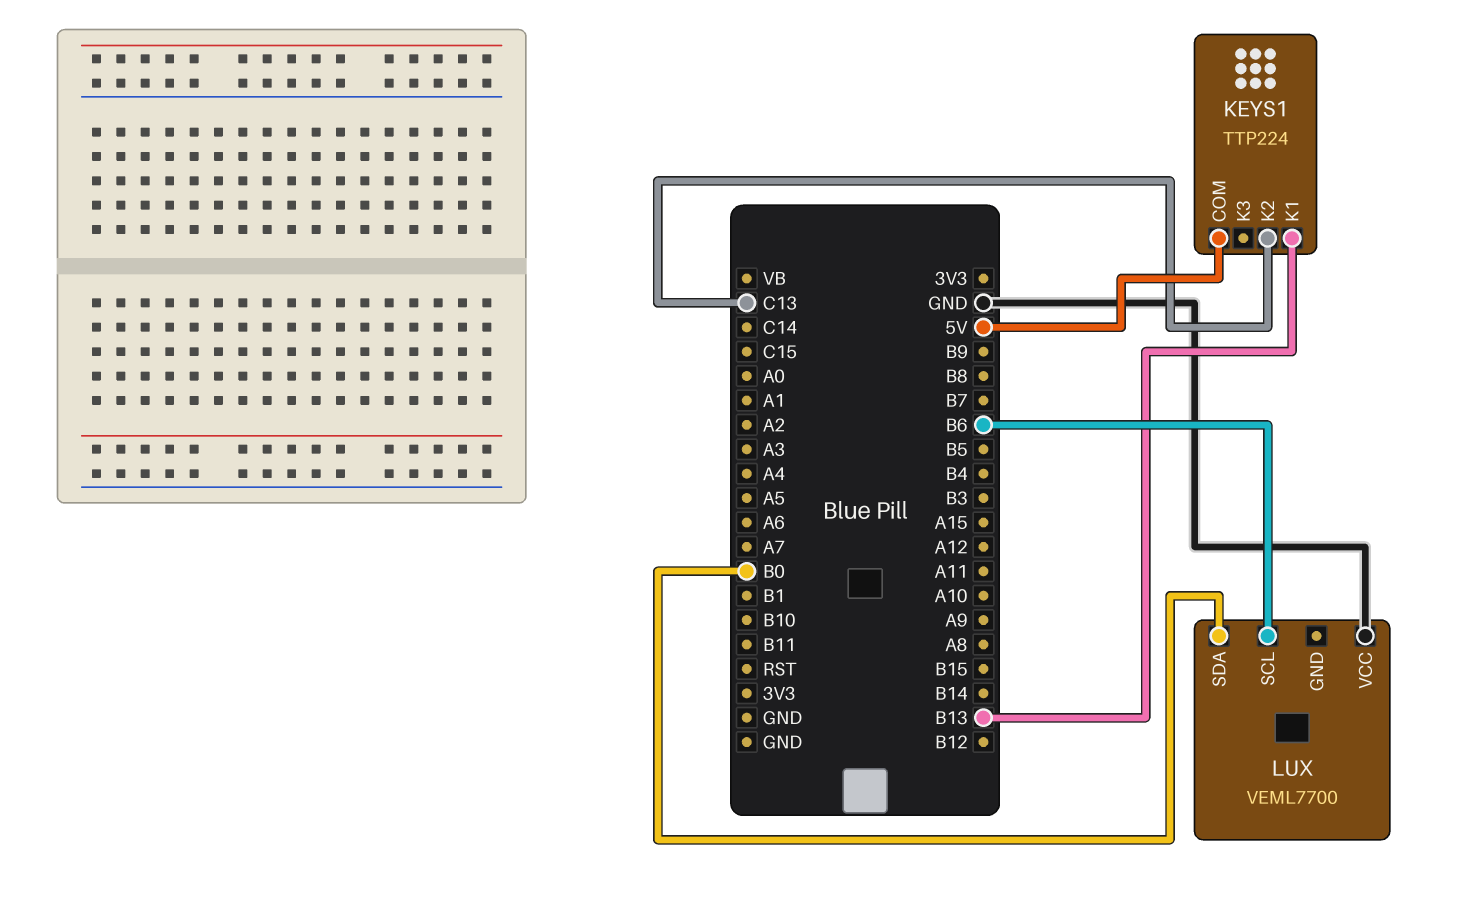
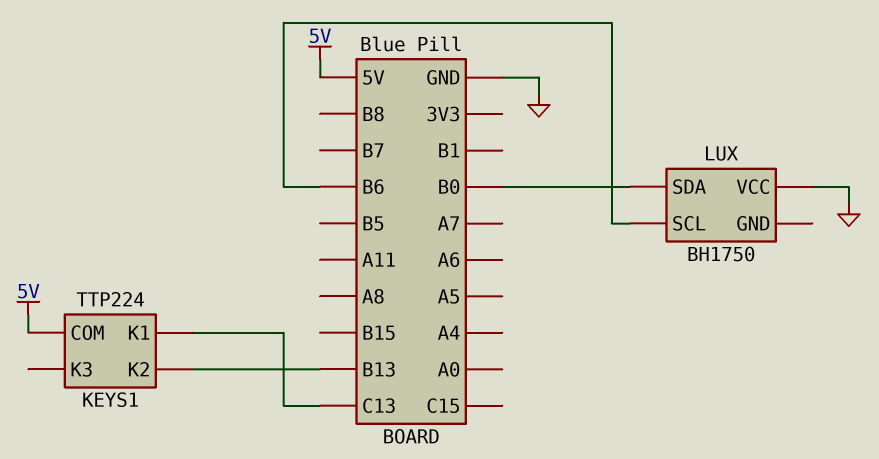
KEYS1 pin K1: B13 -> C13
KEYS1 pin K2: C13 -> B13
LUX: VEML7700 -> BH1750

